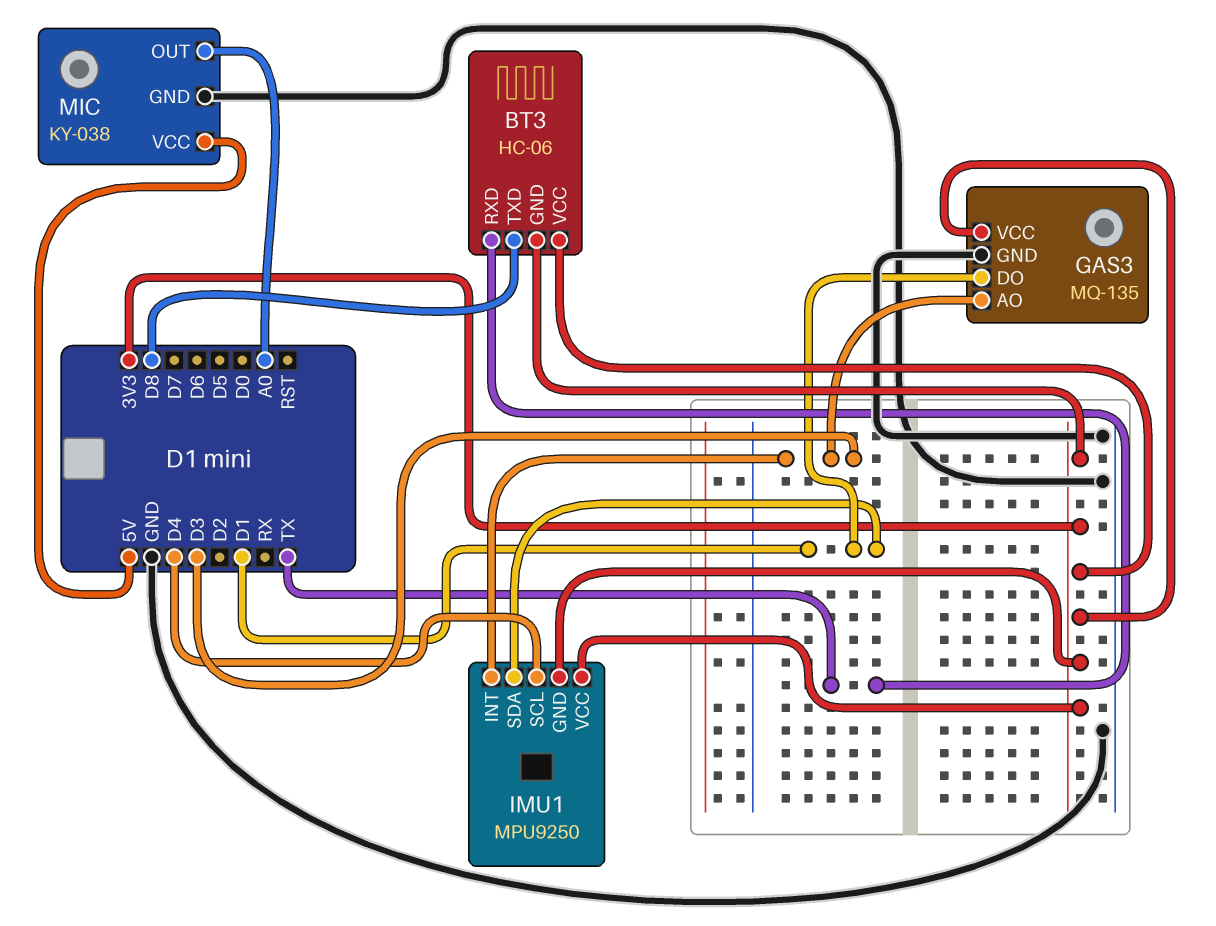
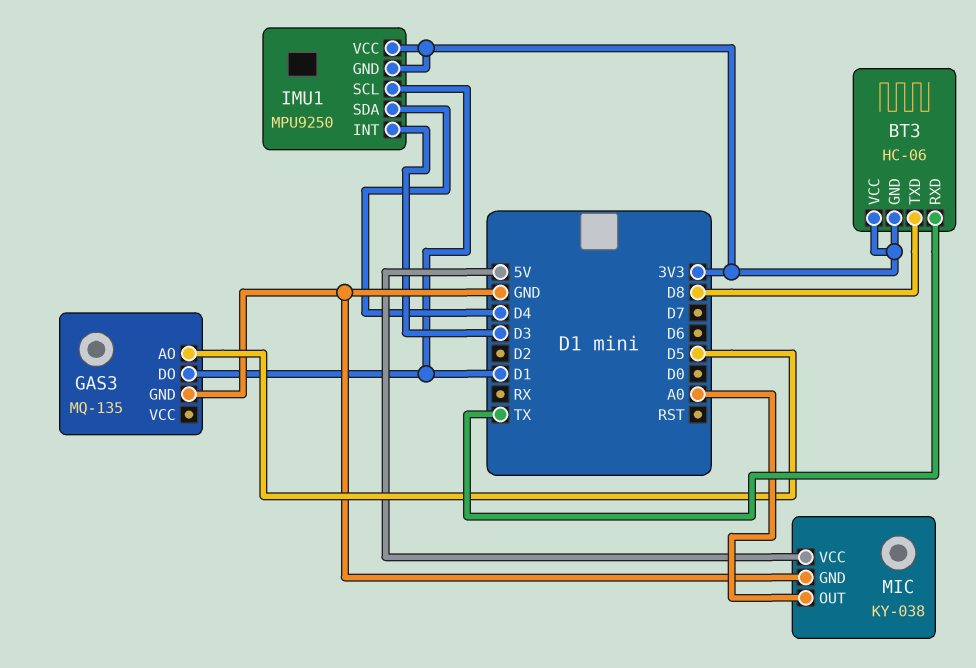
GAS3 pin AO: D3 -> D5
GAS3 pin VCC: 3V3 -> none
IMU1 pin SCL: D4 -> D1
IMU1 pin SDA: D1 -> D4

